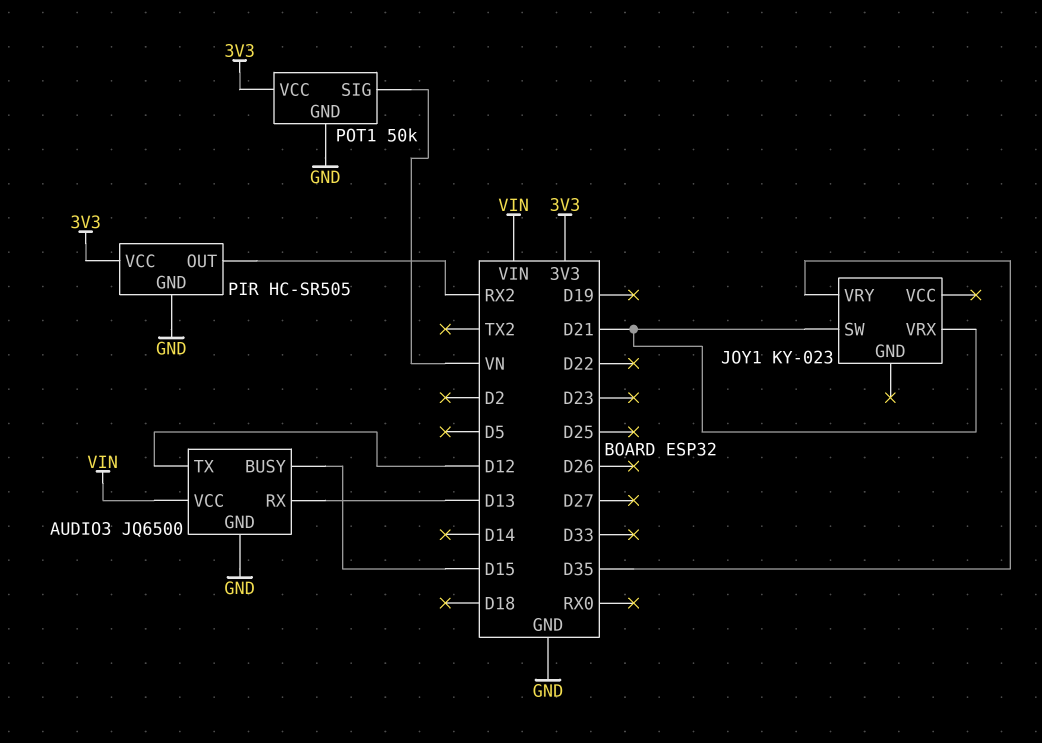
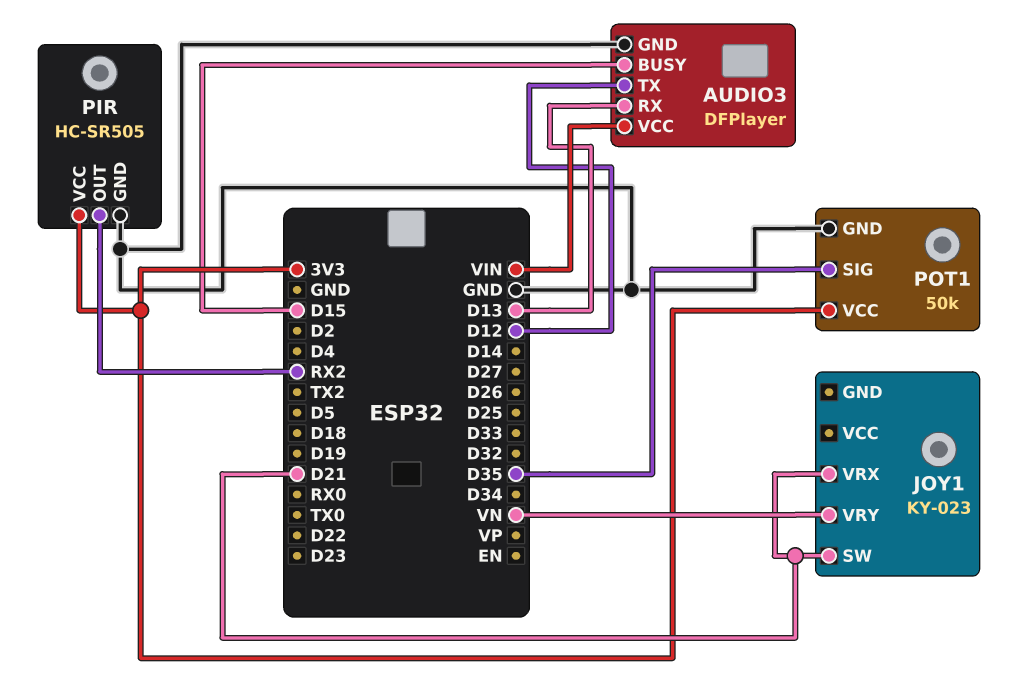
AUDIO3: JQ6500 -> DFPlayer
JOY1 pin VRY: D35 -> VN
POT1 pin SIG: VN -> D35

